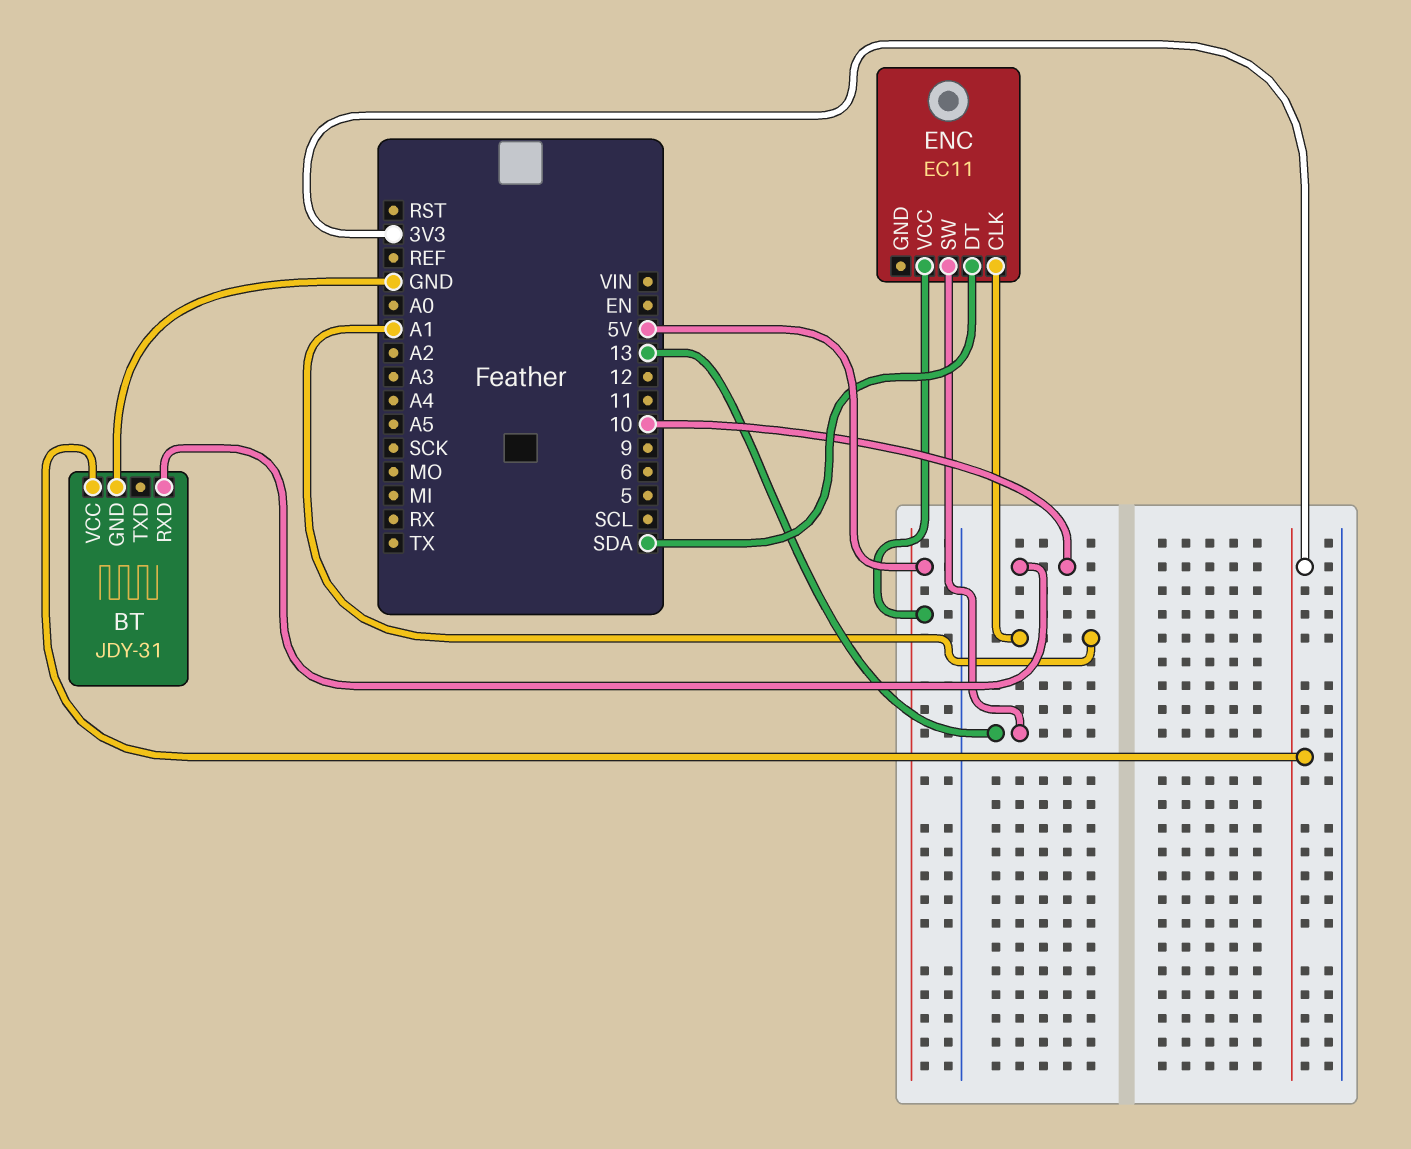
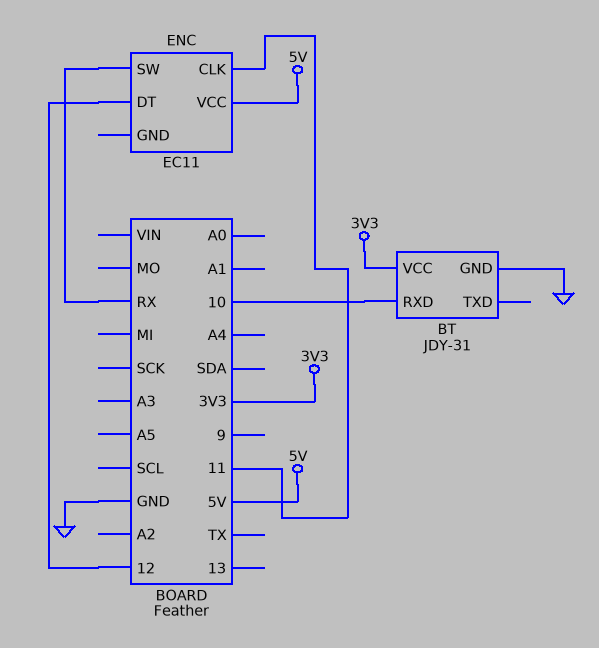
ENC pin CLK: A1 -> 11
ENC pin DT: SDA -> 12
ENC pin SW: 13 -> RX

